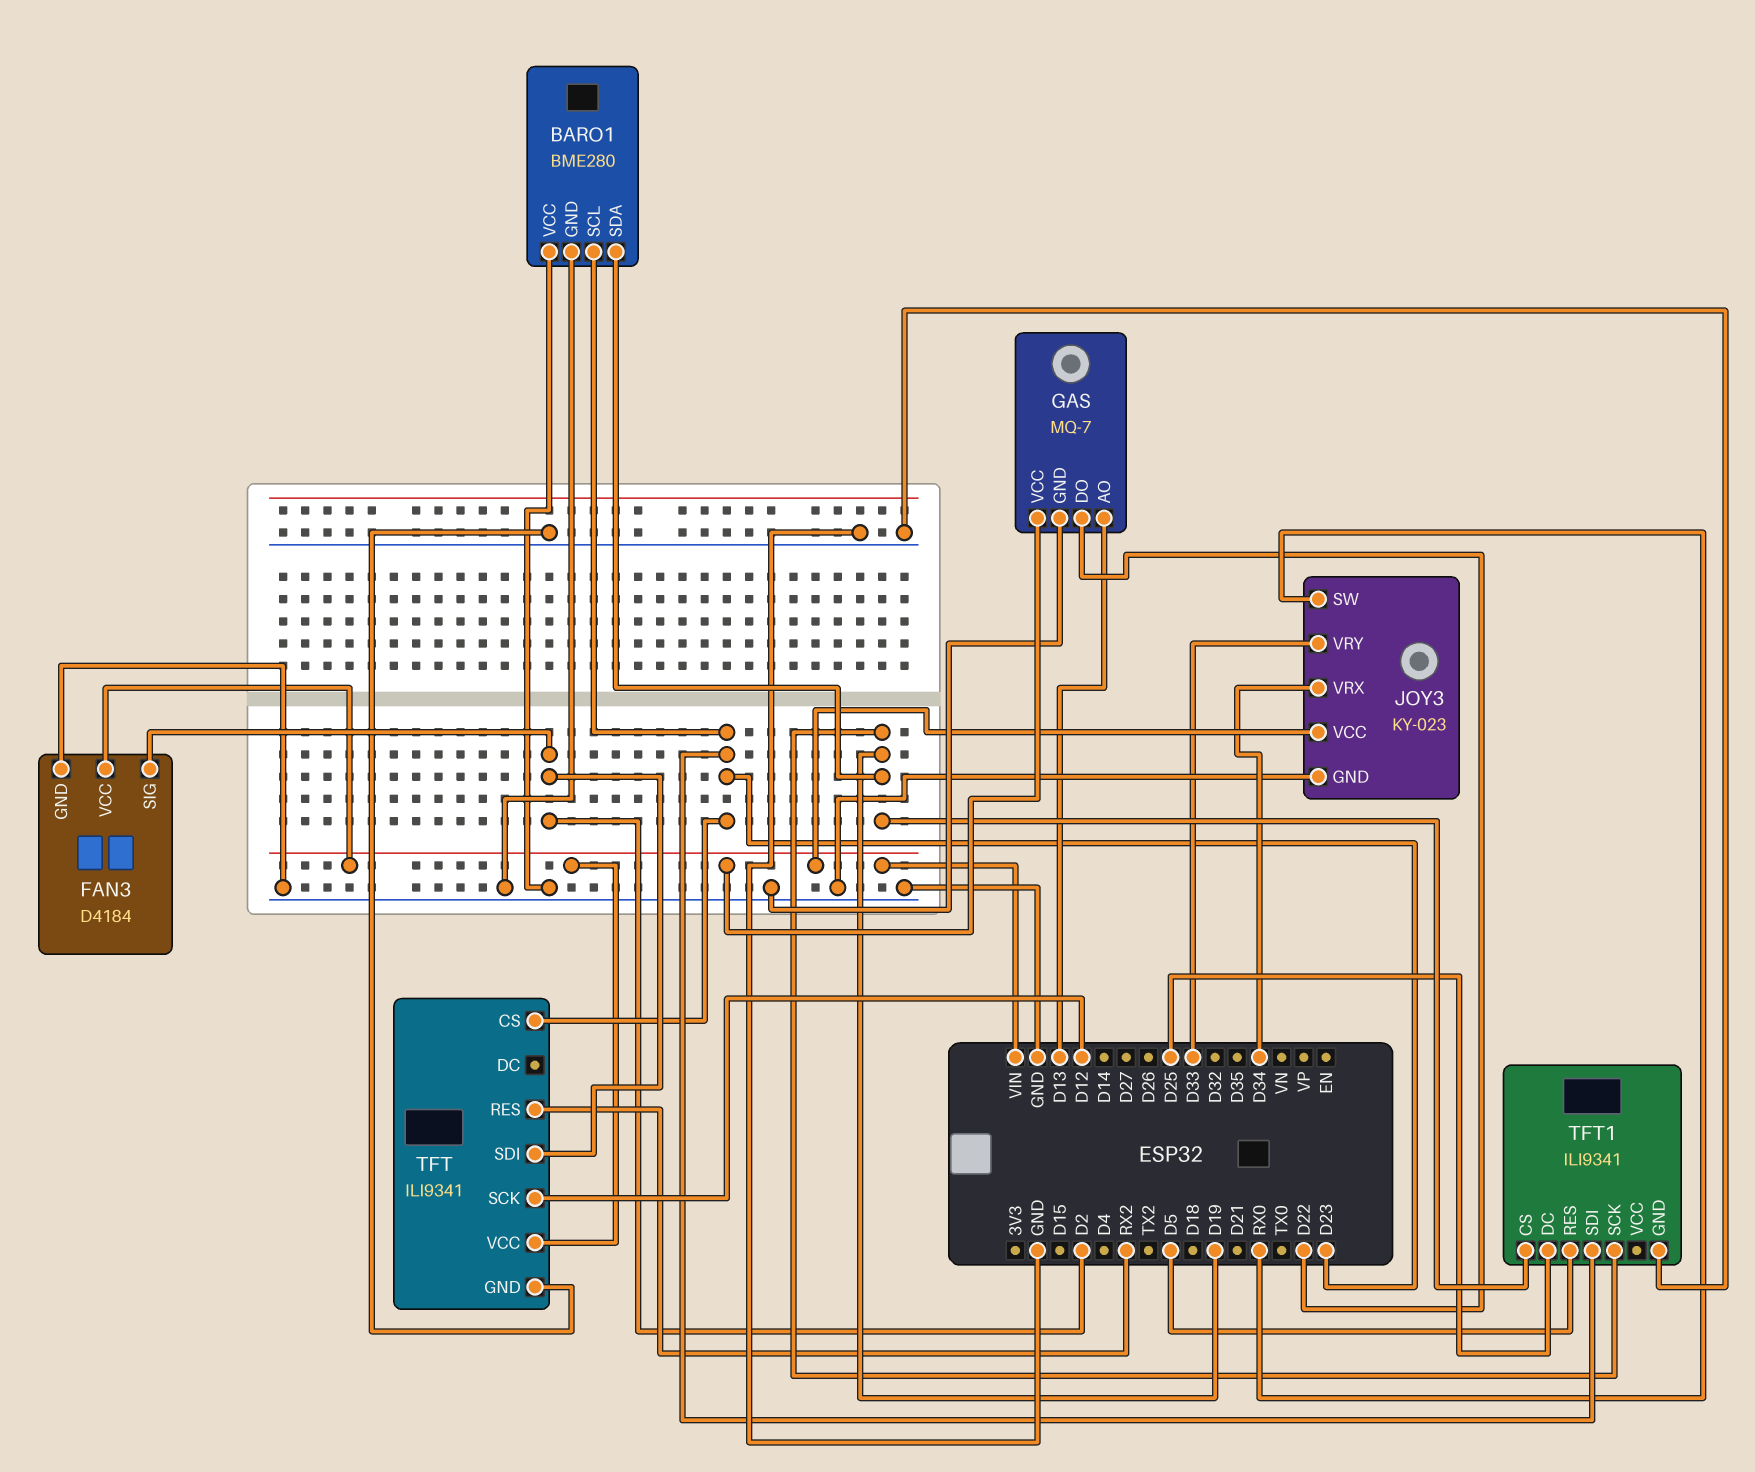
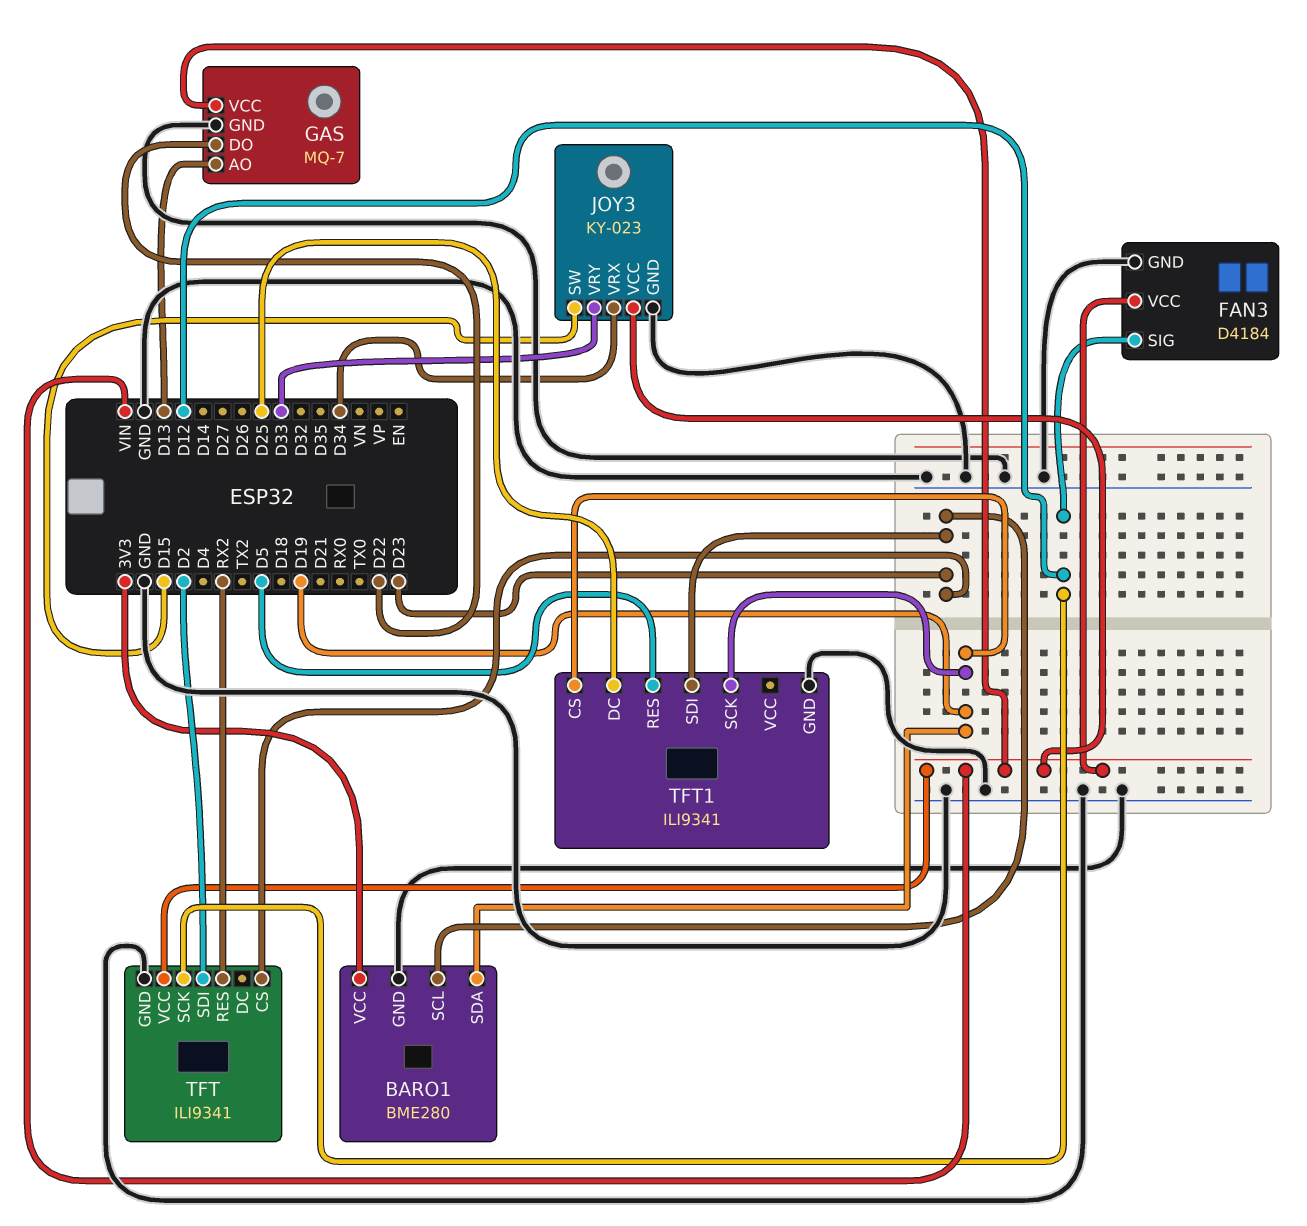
BARO1 pin VCC: GND -> 3V3
FAN3 pin SIG: D2 -> D12
JOY3 pin SW: RX0 -> D15

